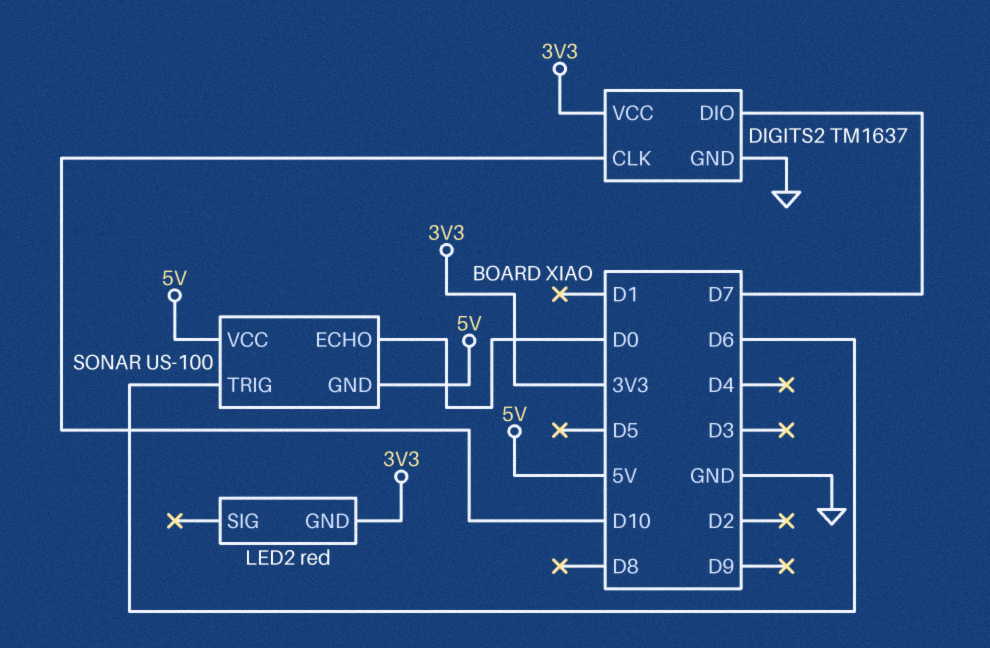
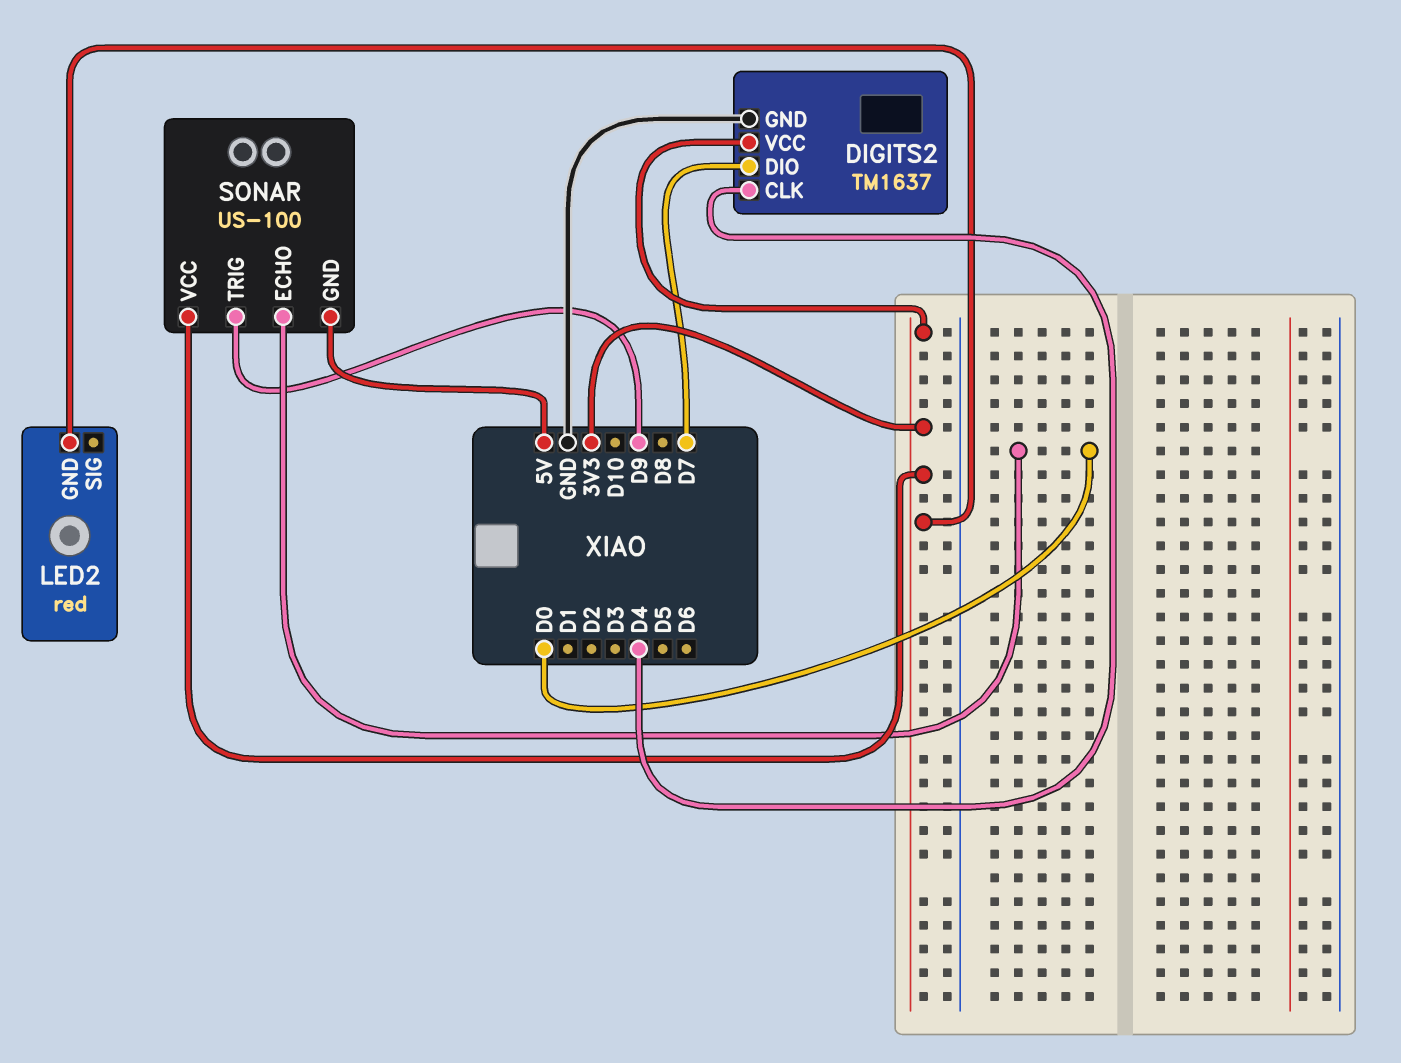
DIGITS2 pin CLK: D10 -> D4
SONAR pin TRIG: D6 -> D9
SONAR pin VCC: 5V -> 3V3

